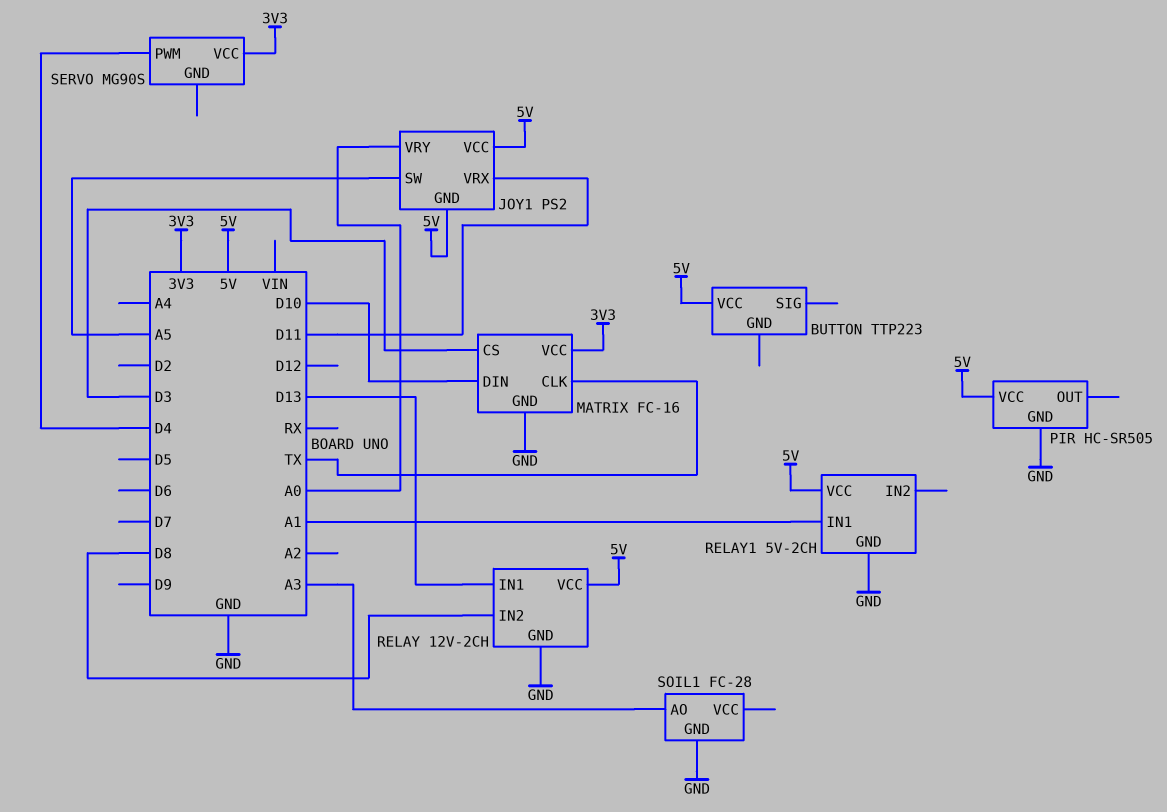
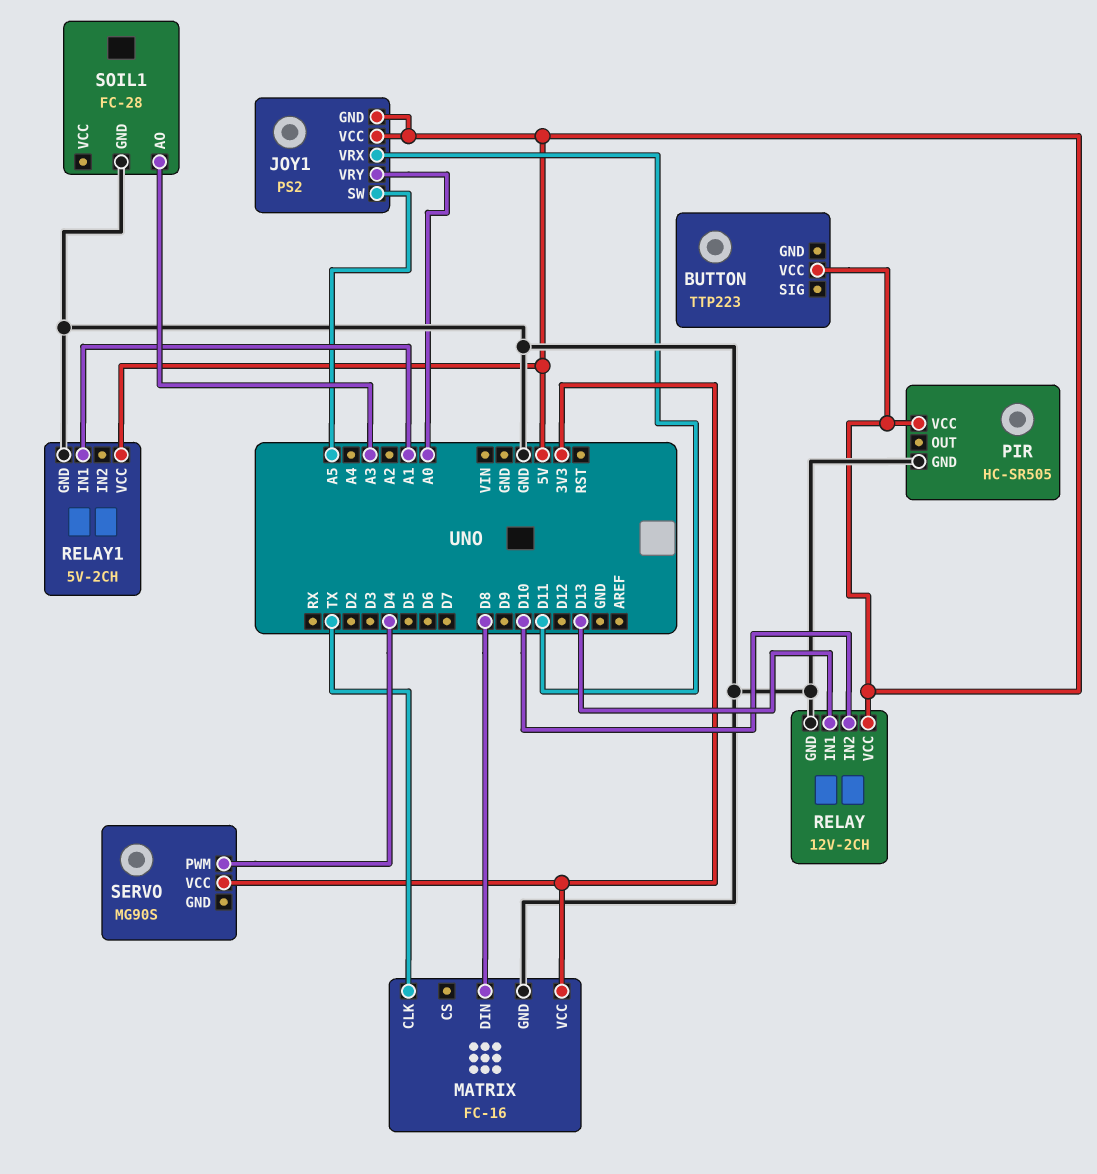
MATRIX pin CS: D3 -> none
MATRIX pin DIN: D10 -> D8
RELAY pin IN2: D8 -> D10

